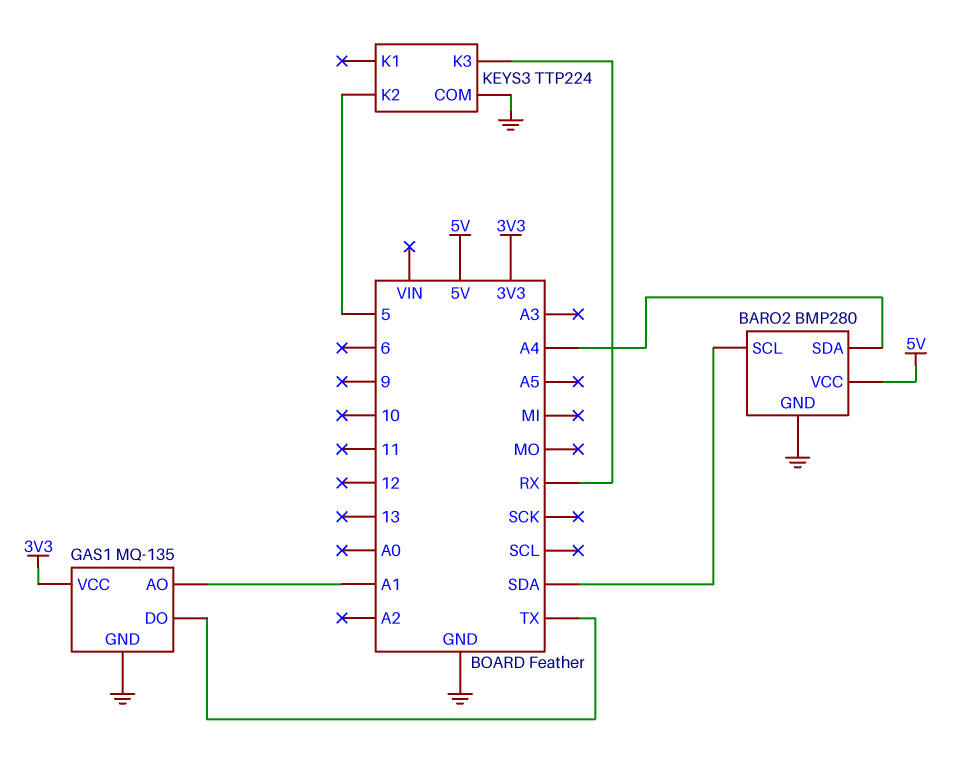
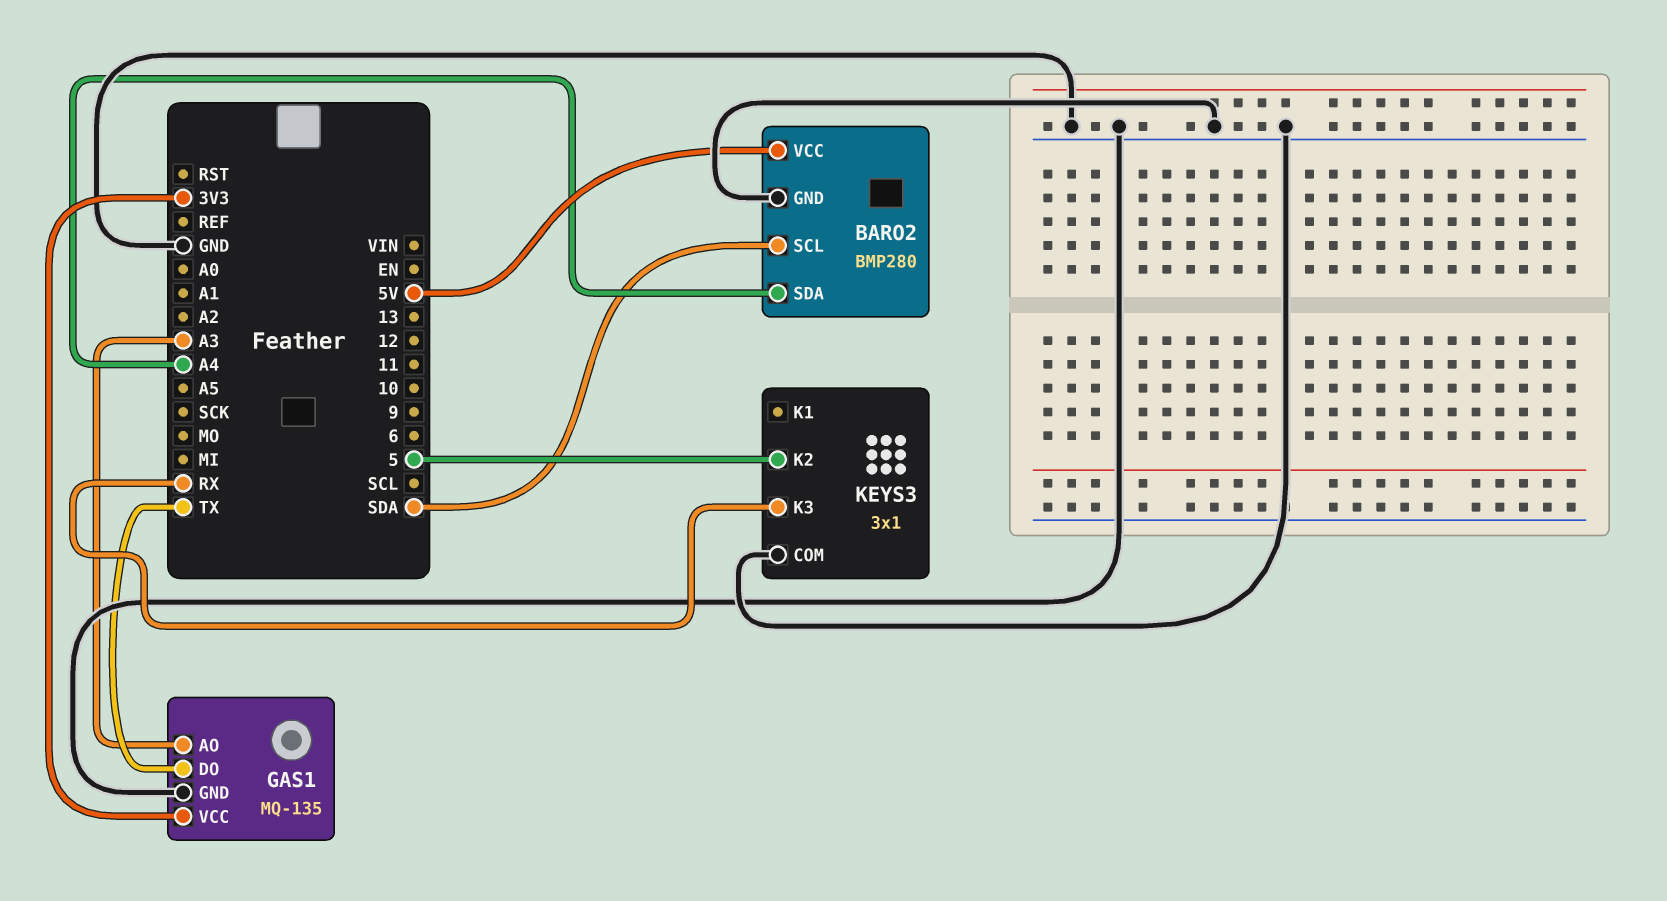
GAS1 pin AO: A1 -> A3
KEYS3: TTP224 -> 3x1

